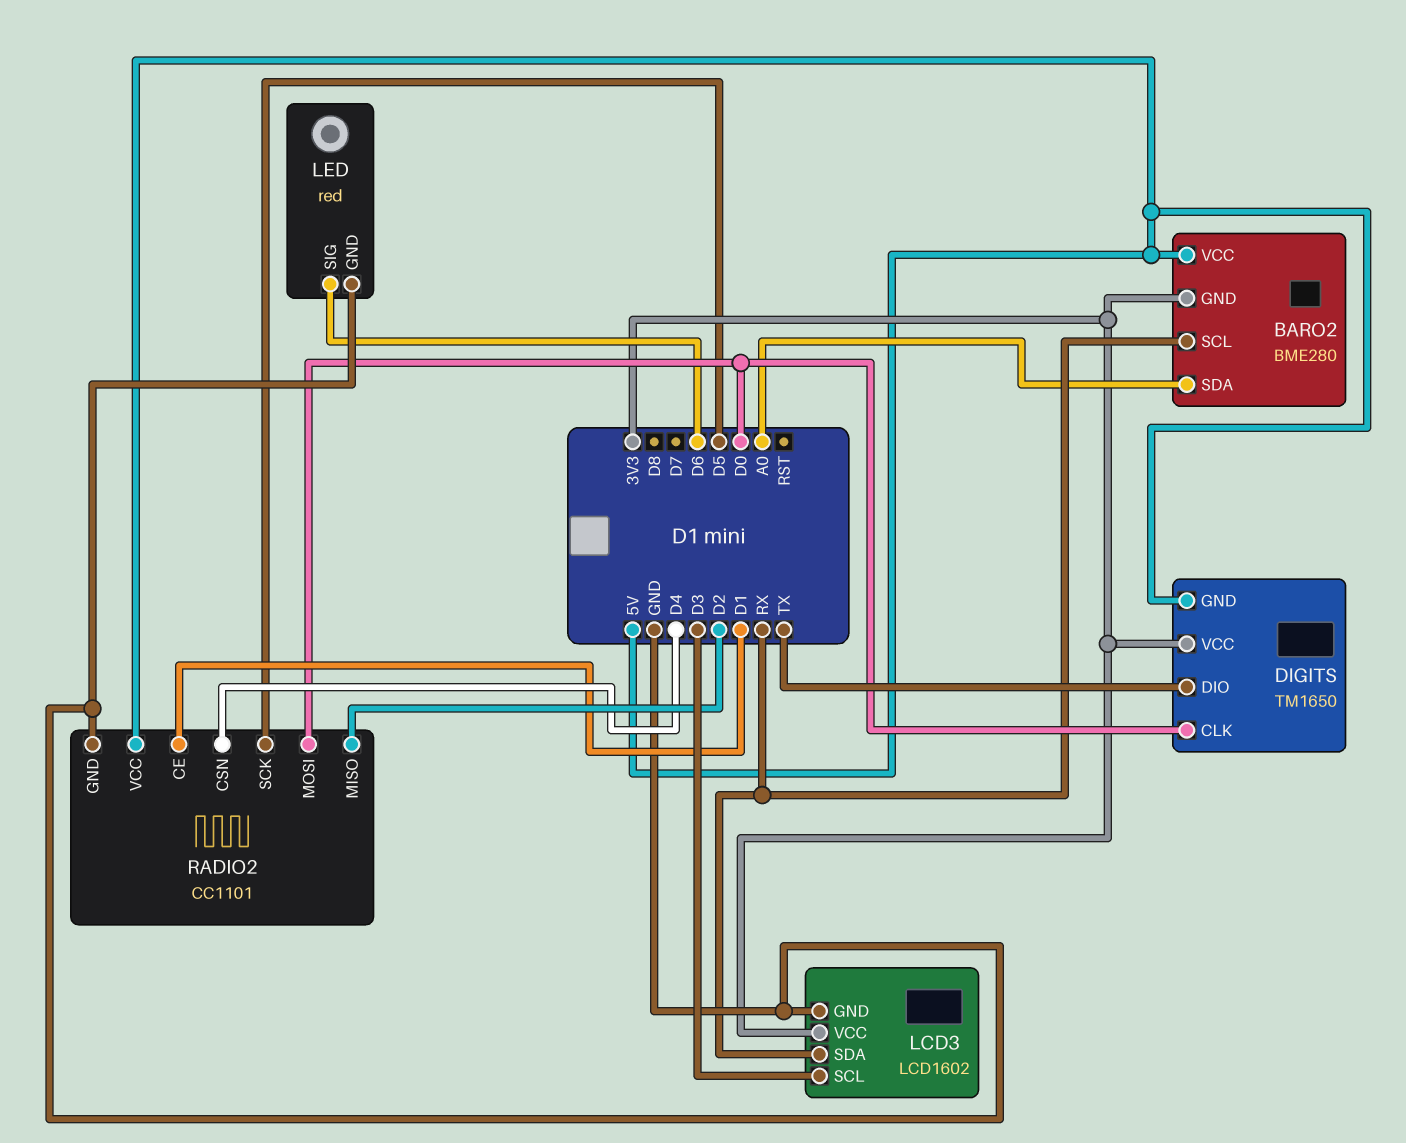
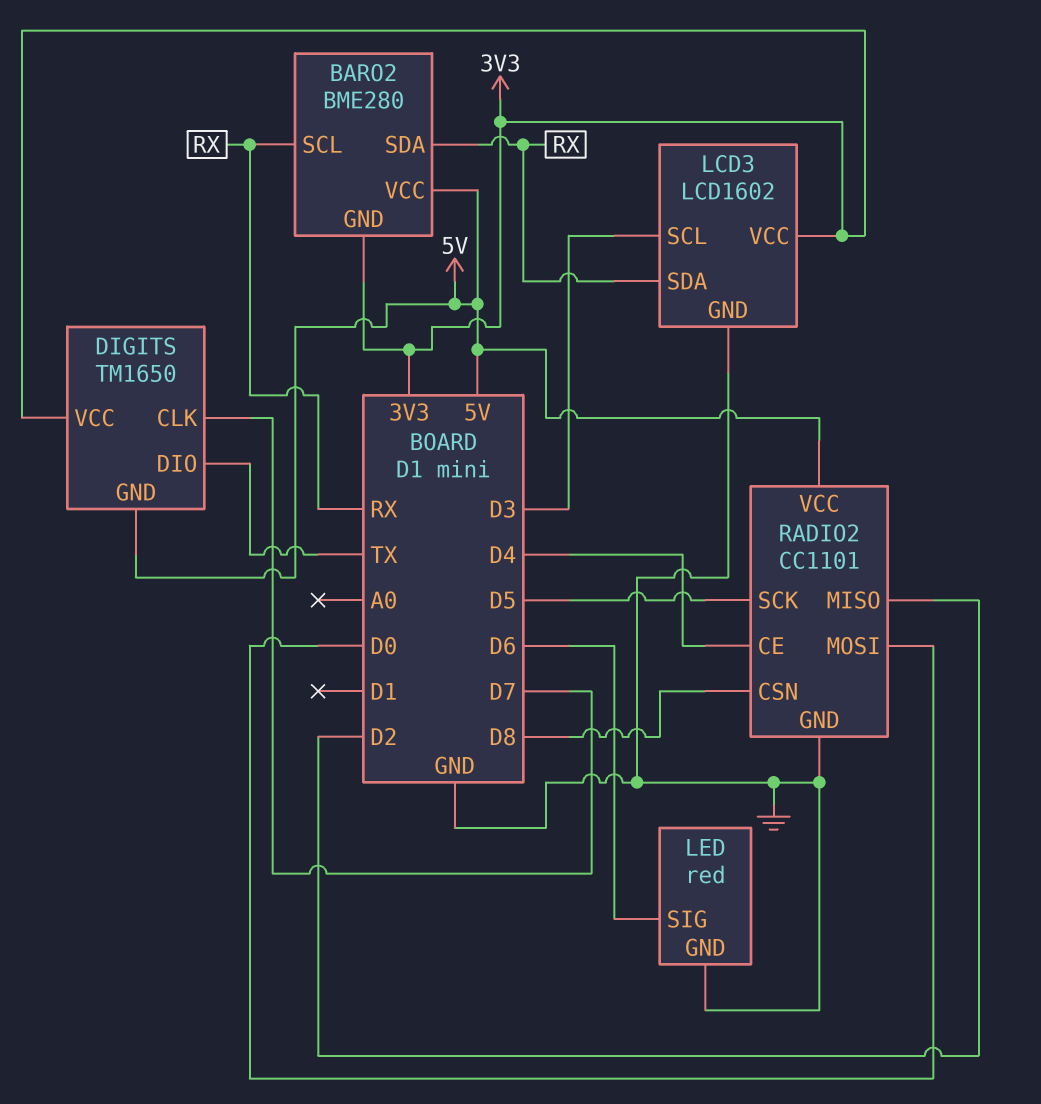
BARO2 pin SDA: A0 -> RX
DIGITS pin CLK: D0 -> D7
RADIO2 pin CE: D1 -> D4
RADIO2 pin CSN: D4 -> D8

